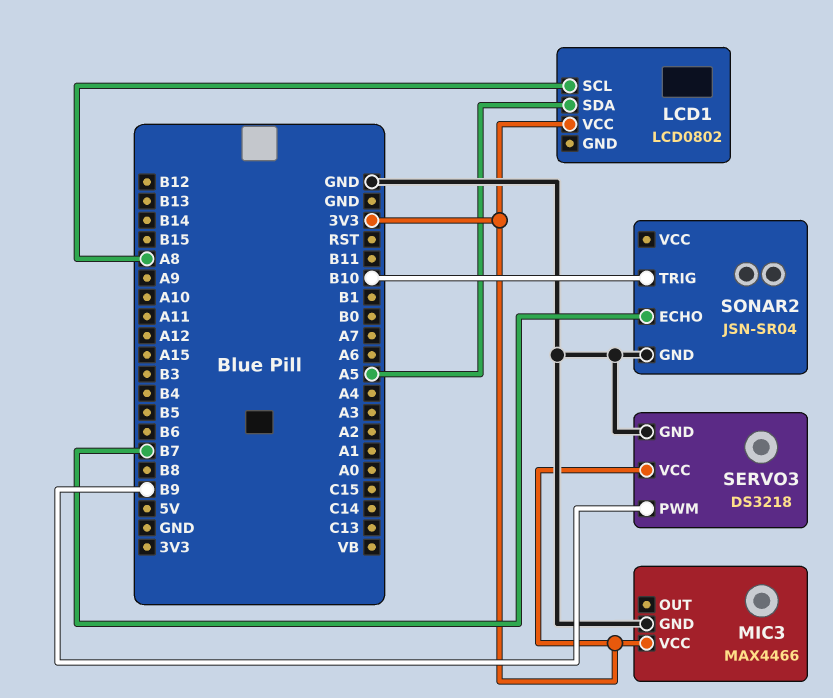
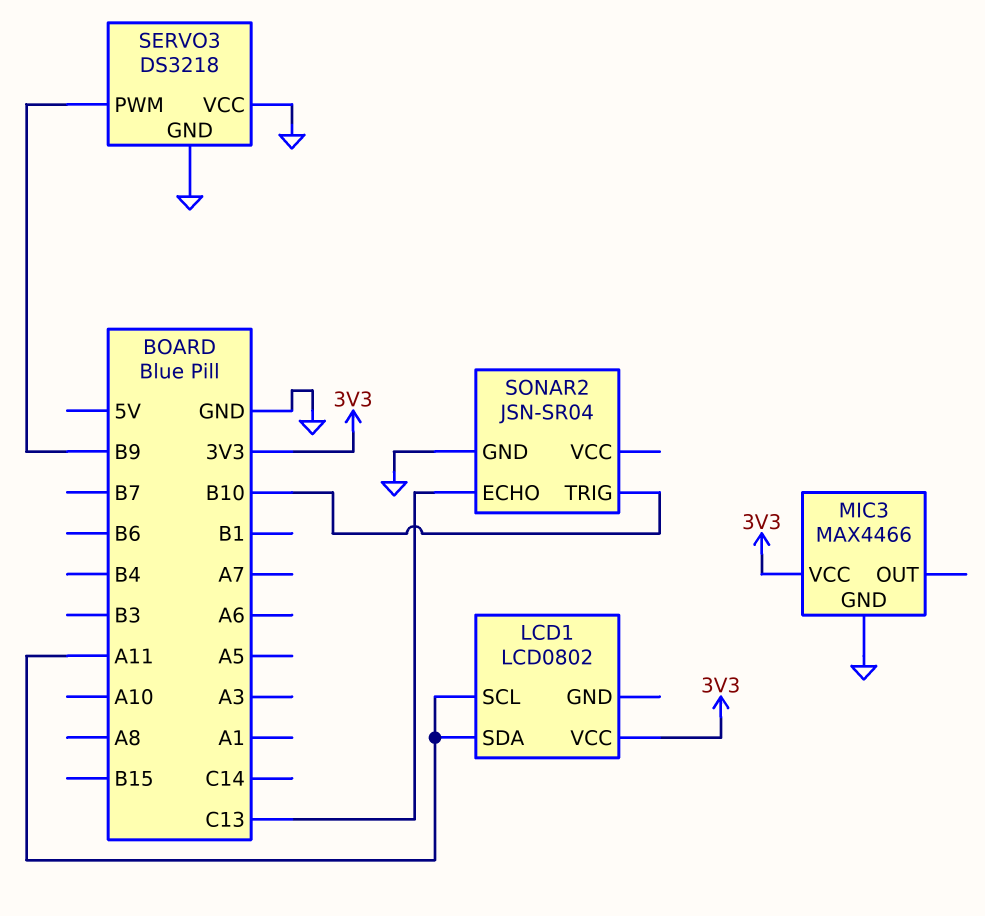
LCD1 pin SCL: A8 -> A11
LCD1 pin SDA: A5 -> A11
SERVO3 pin VCC: 3V3 -> GND
SONAR2 pin ECHO: B7 -> C13

